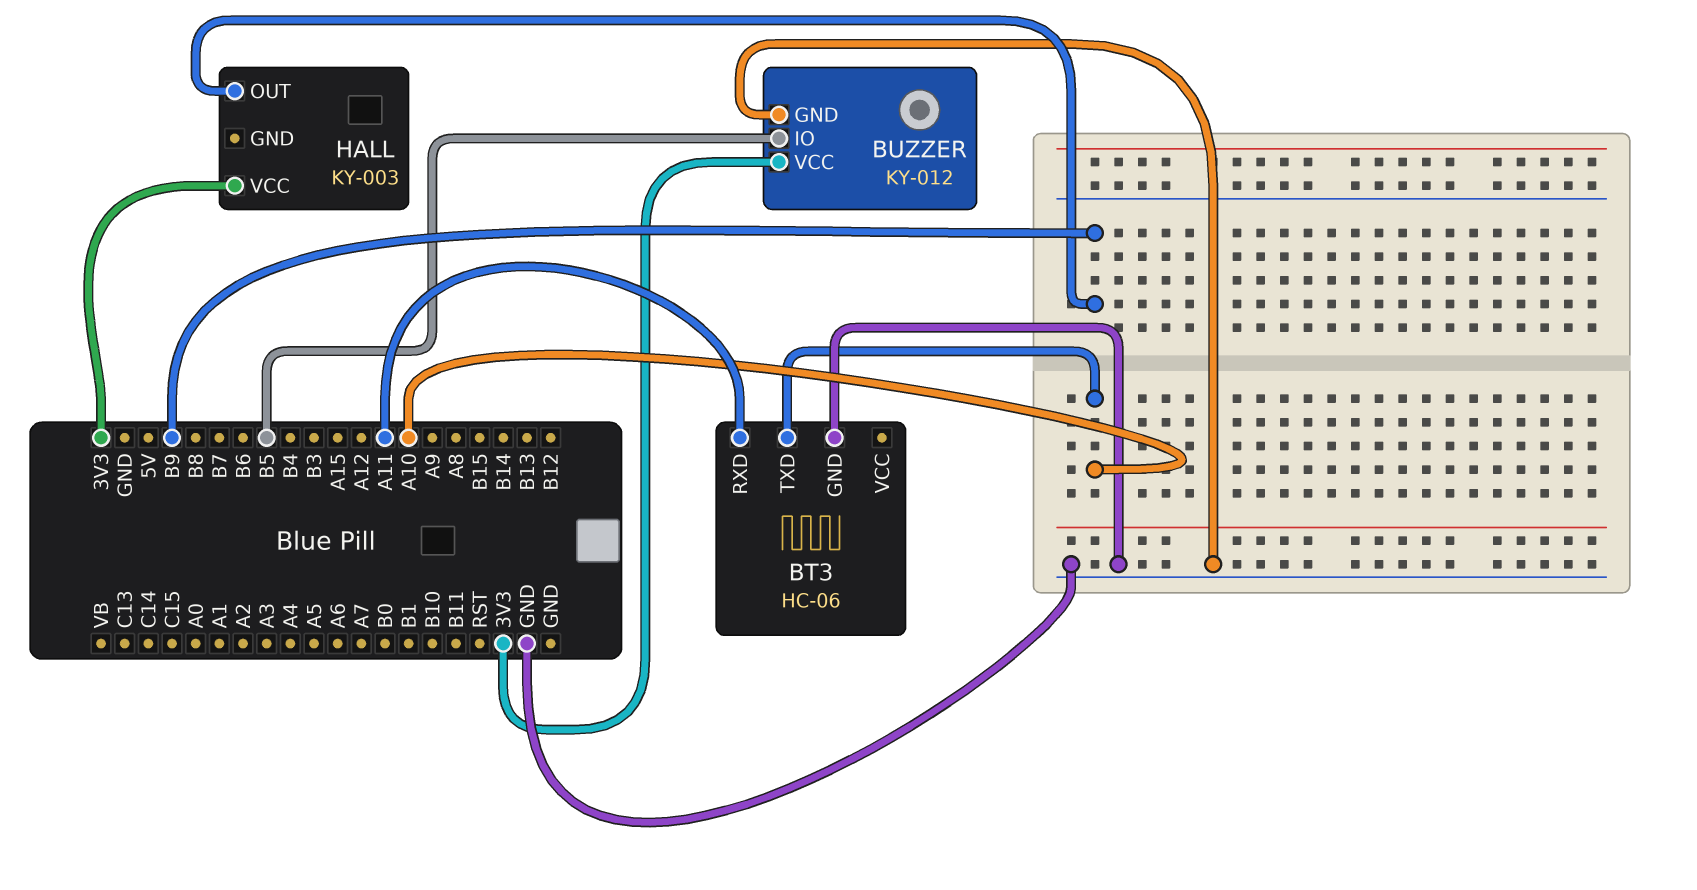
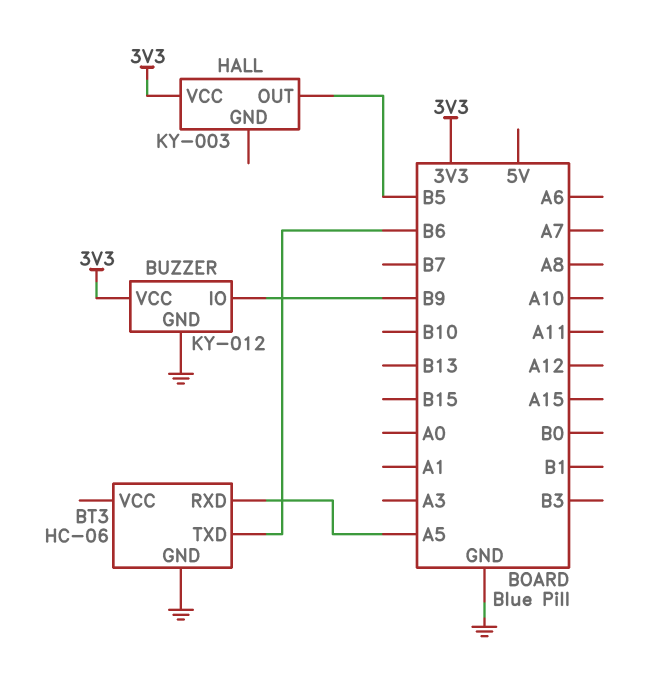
BT3 pin RXD: A11 -> A5
BT3 pin TXD: A10 -> B6
BUZZER pin IO: B5 -> B9
HALL pin OUT: B9 -> B5

